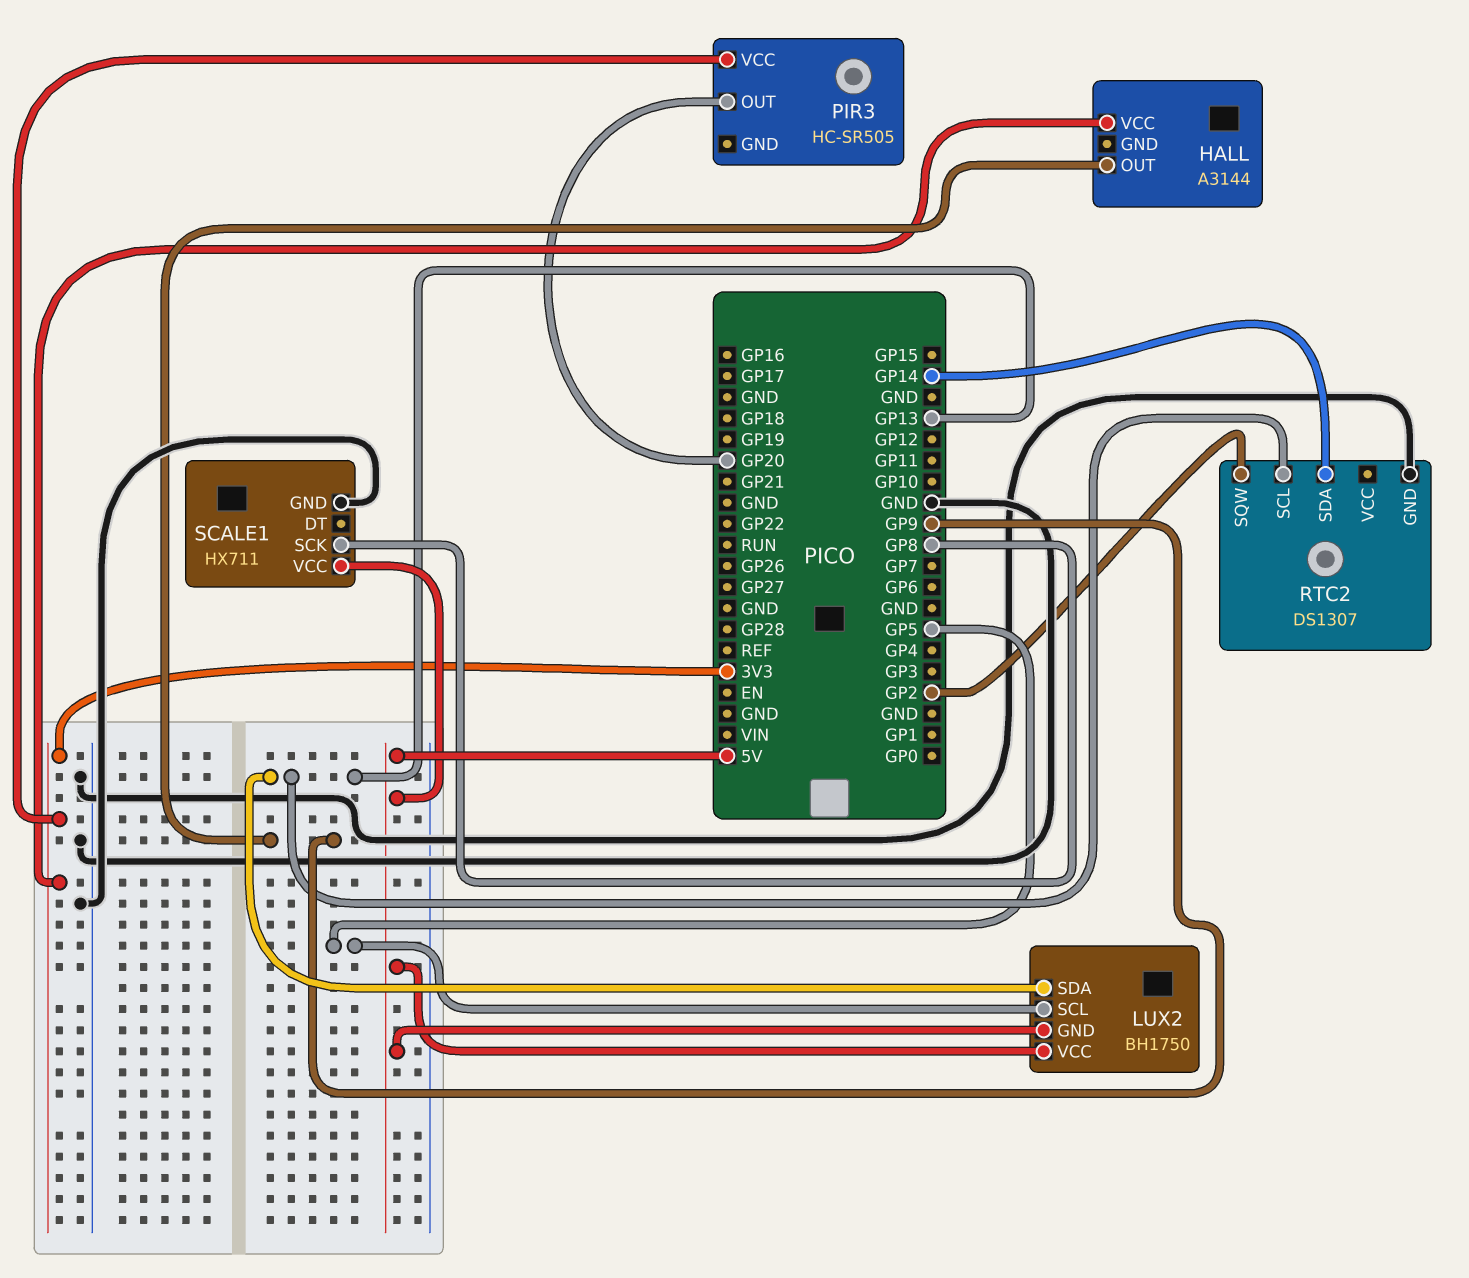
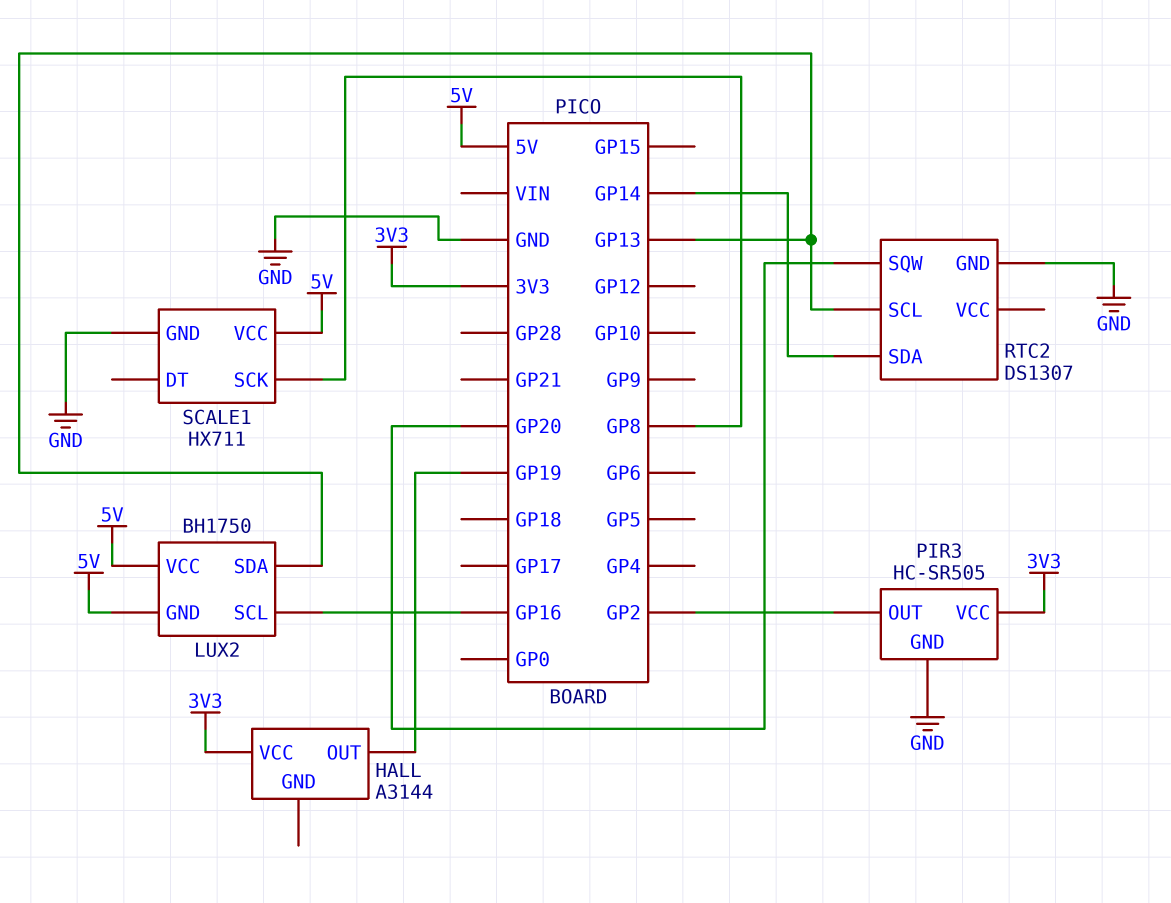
HALL pin OUT: GP9 -> GP19
LUX2 pin SCL: GP5 -> GP16
PIR3 pin GND: none -> GND
PIR3 pin OUT: GP20 -> GP2
RTC2 pin SQW: GP2 -> GP20

